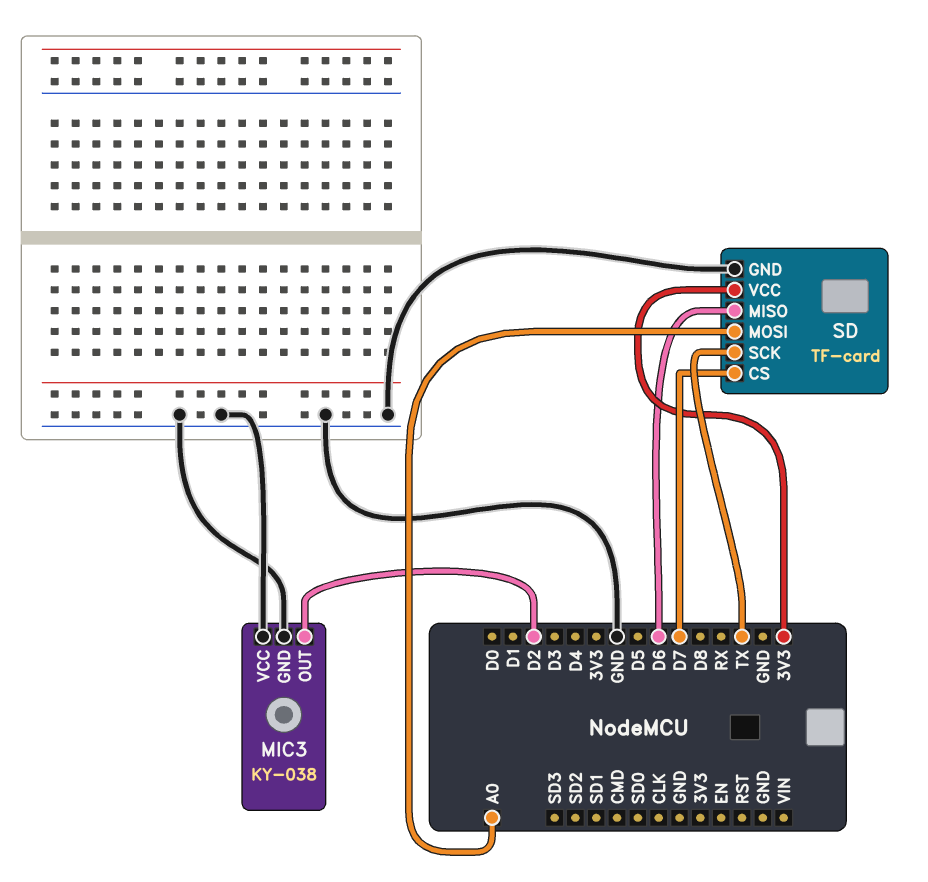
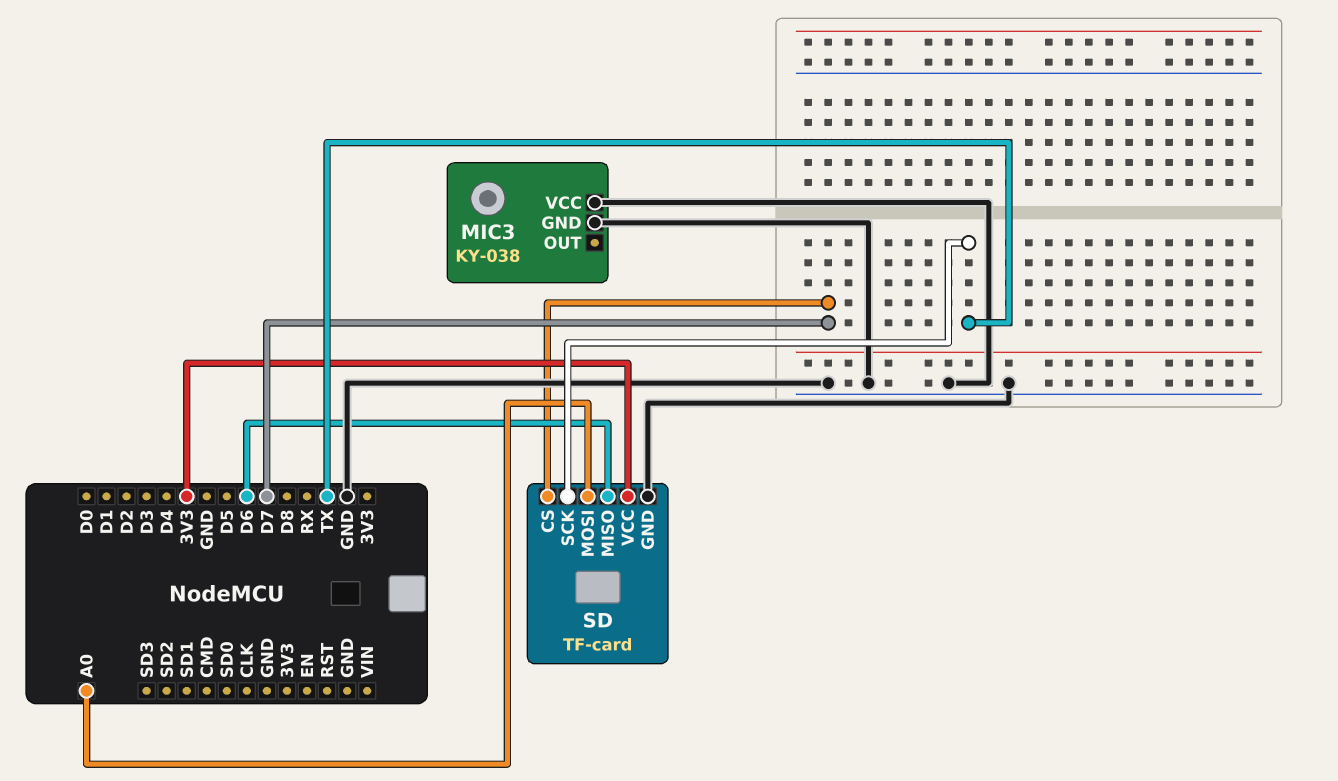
MIC3 pin OUT: D2 -> none

